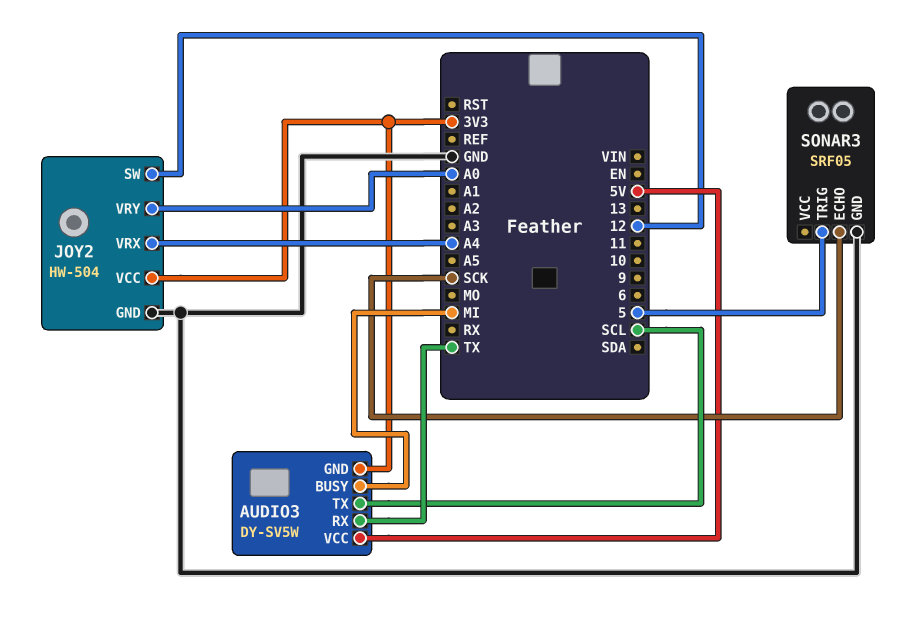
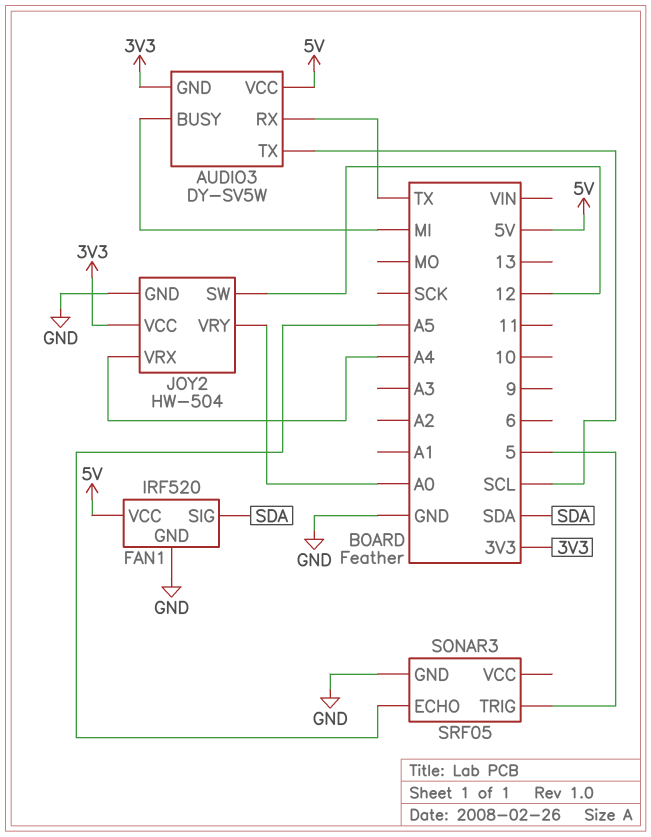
FAN1: none -> IRF520
FAN1 pin GND: none -> GND
FAN1 pin SIG: none -> SDA
FAN1 pin VCC: none -> 5V
SONAR3 pin ECHO: SCK -> A5

